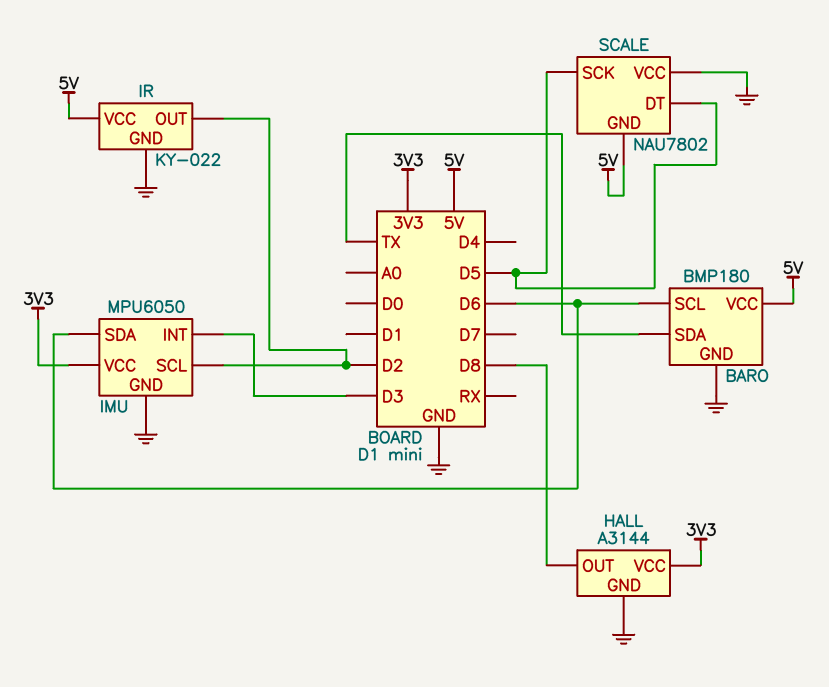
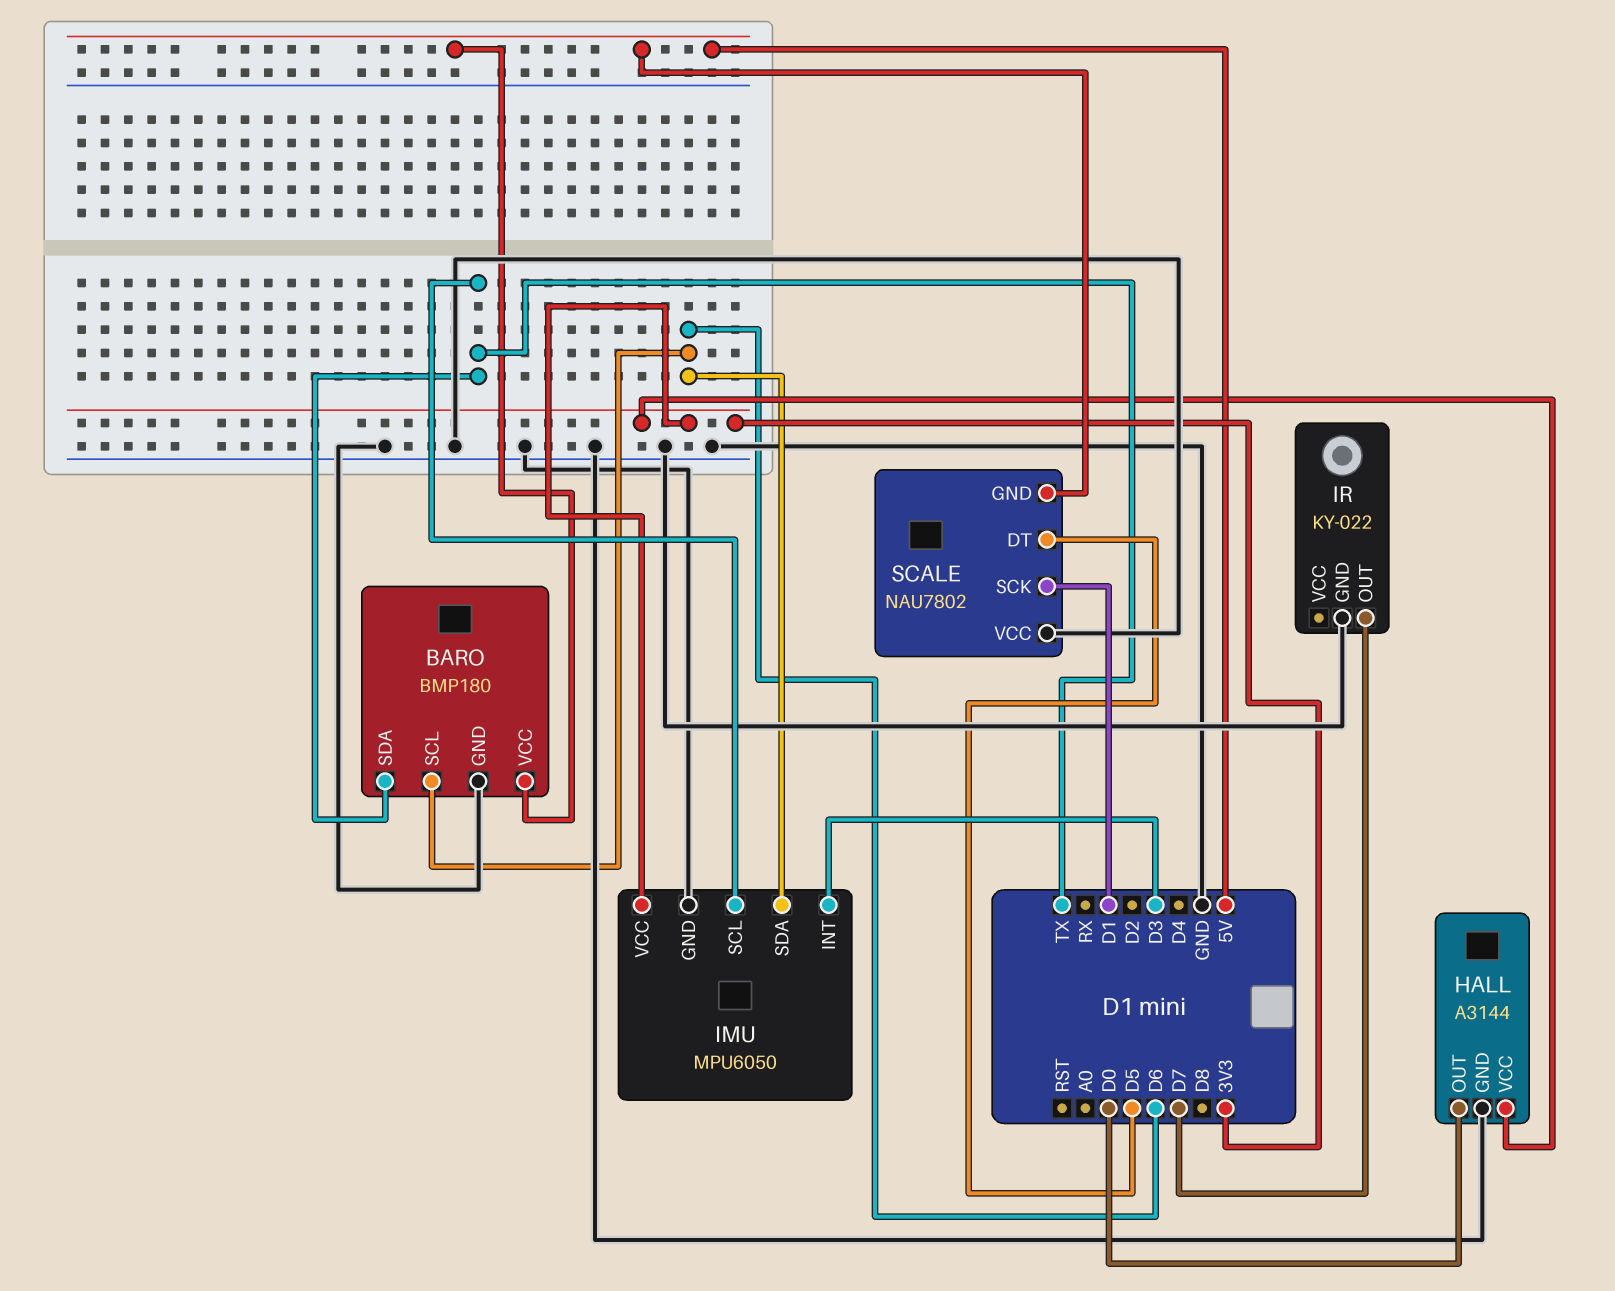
HALL pin OUT: D8 -> D0
IMU pin SCL: D2 -> TX
IR pin OUT: D2 -> D7
IR pin VCC: 5V -> none
SCALE pin SCK: D5 -> D1

